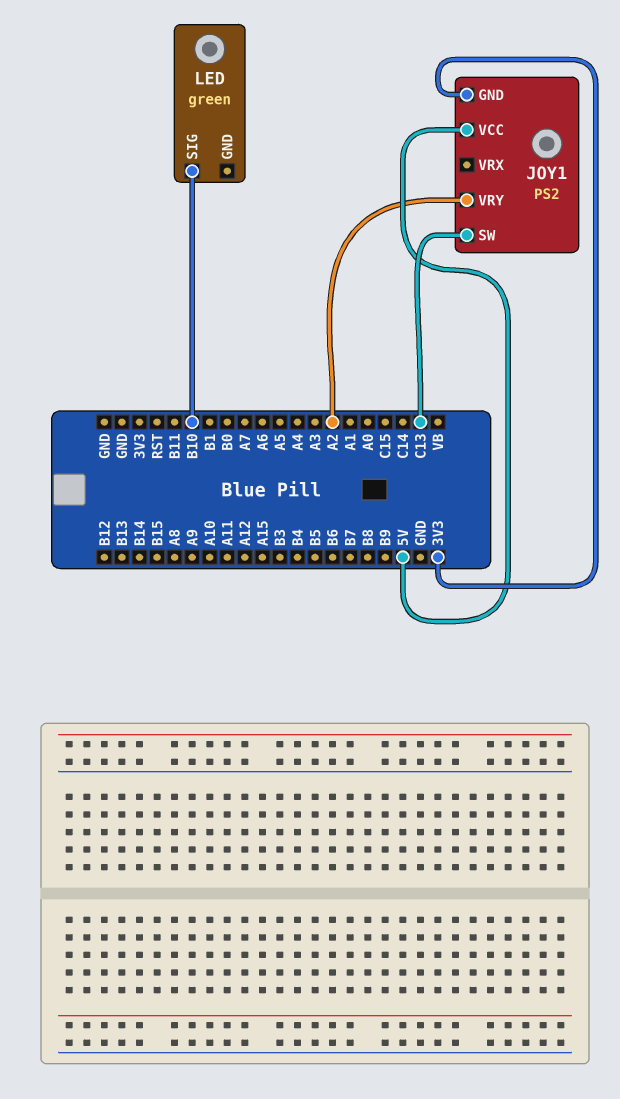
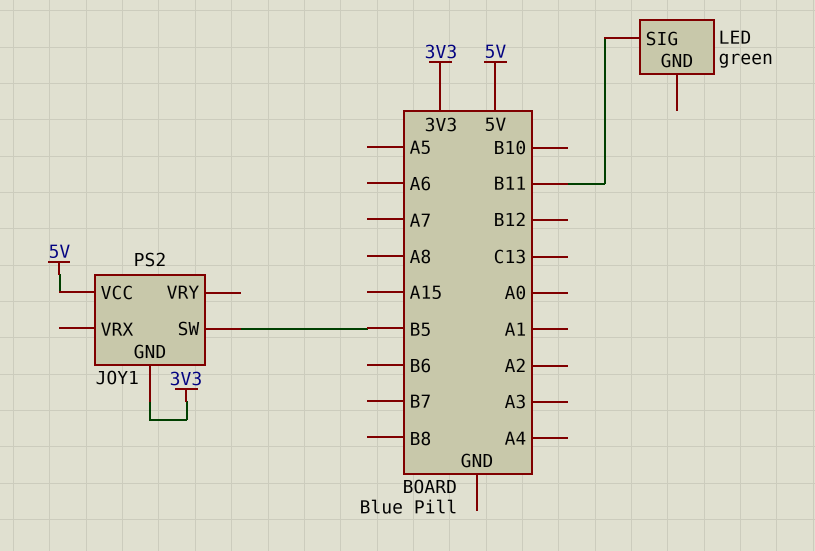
JOY1 pin SW: C13 -> B5
JOY1 pin VRY: A2 -> none
LED pin SIG: B10 -> B11

